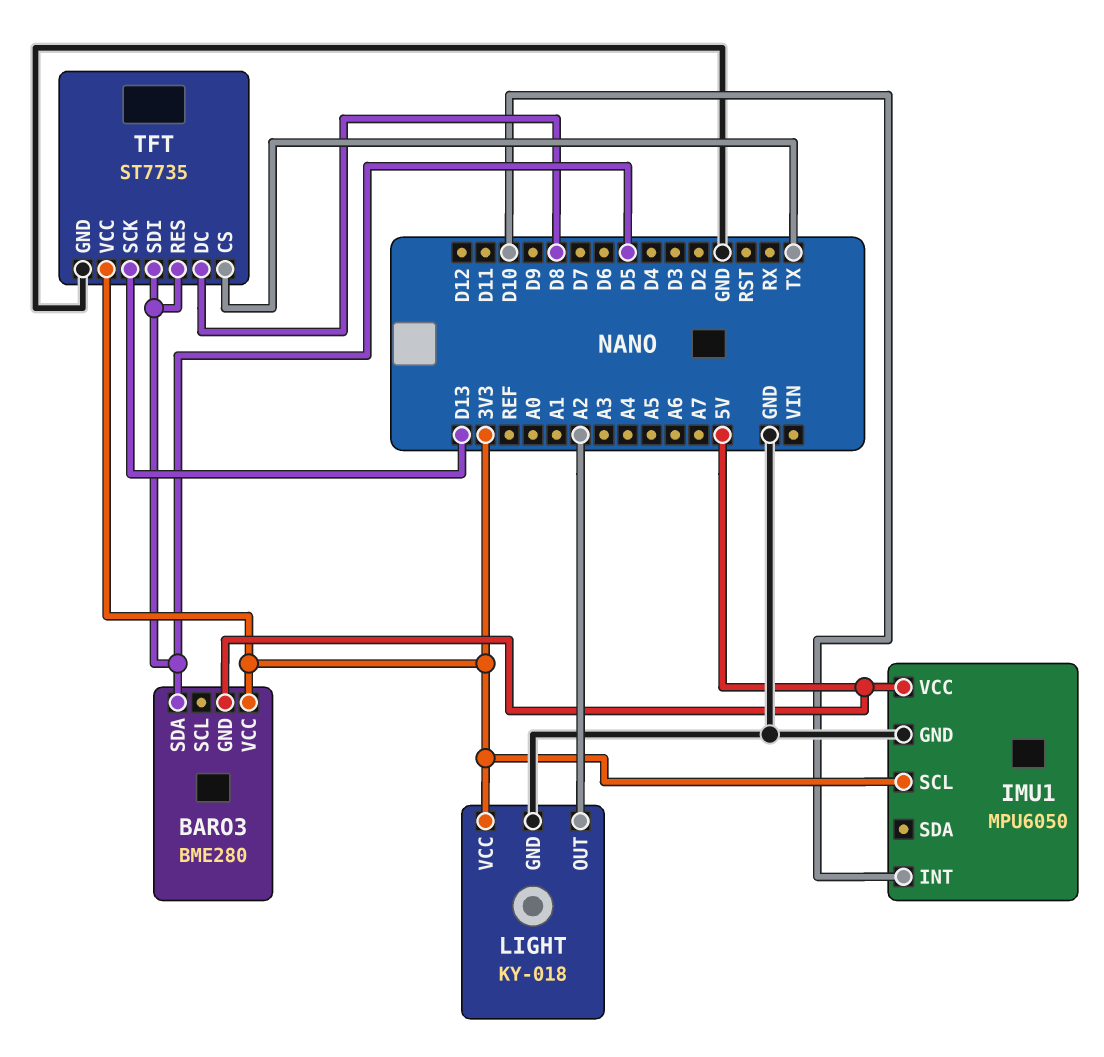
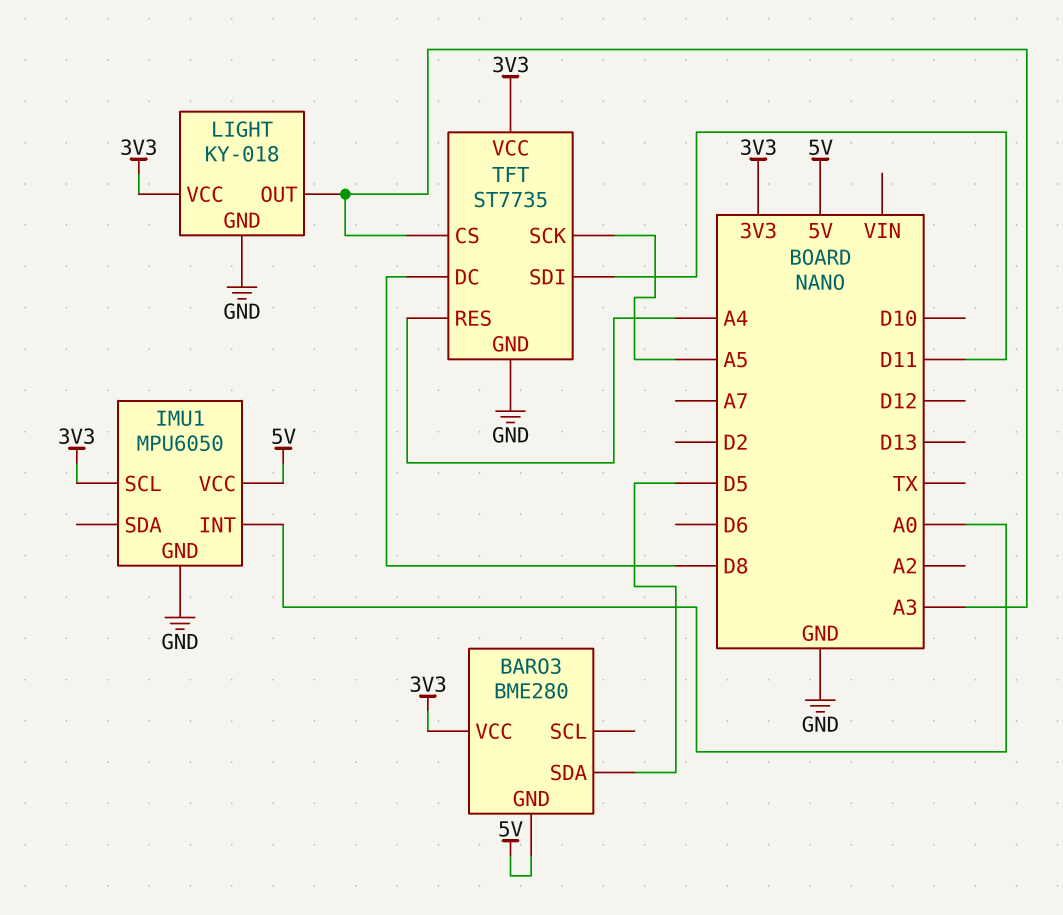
IMU1 pin INT: D10 -> A0
LIGHT pin OUT: A2 -> A3
TFT pin CS: TX -> A3
TFT pin RES: D5 -> A4
TFT pin SCK: D13 -> A5
TFT pin SDI: D5 -> D11

